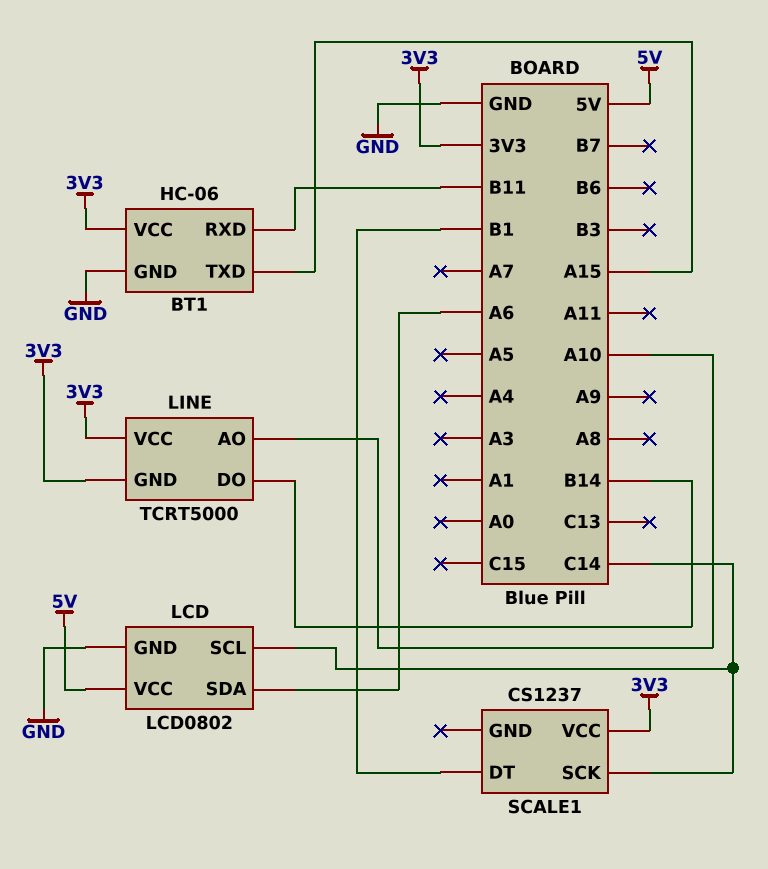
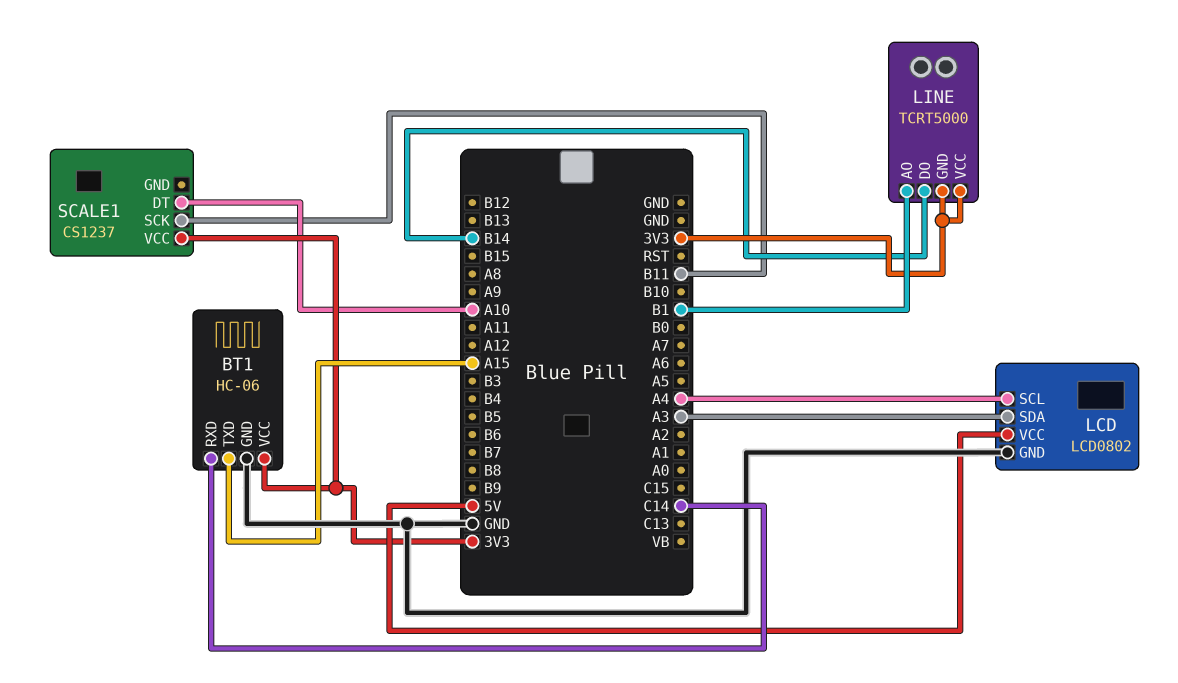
BT1 pin RXD: B11 -> C14
LCD pin SCL: C14 -> A4
LCD pin SDA: A6 -> A3
LINE pin AO: A10 -> B1
SCALE1 pin DT: B1 -> A10
SCALE1 pin SCK: C14 -> B11

